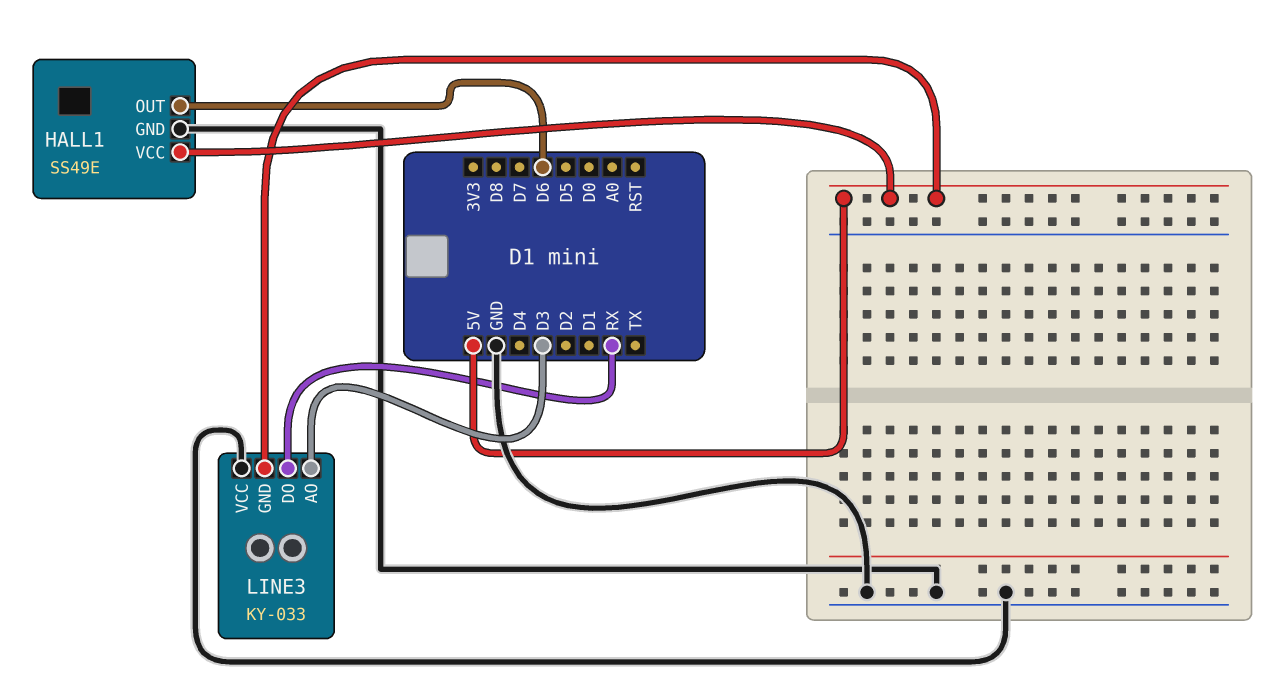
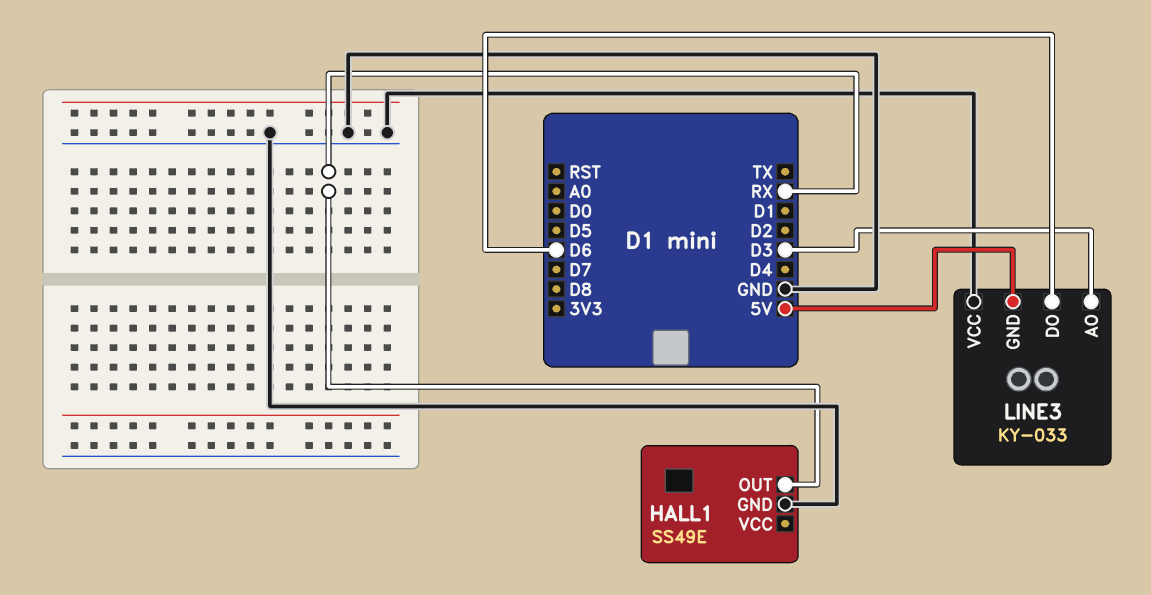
HALL1 pin OUT: D6 -> RX
HALL1 pin VCC: 5V -> none
LINE3 pin DO: RX -> D6

